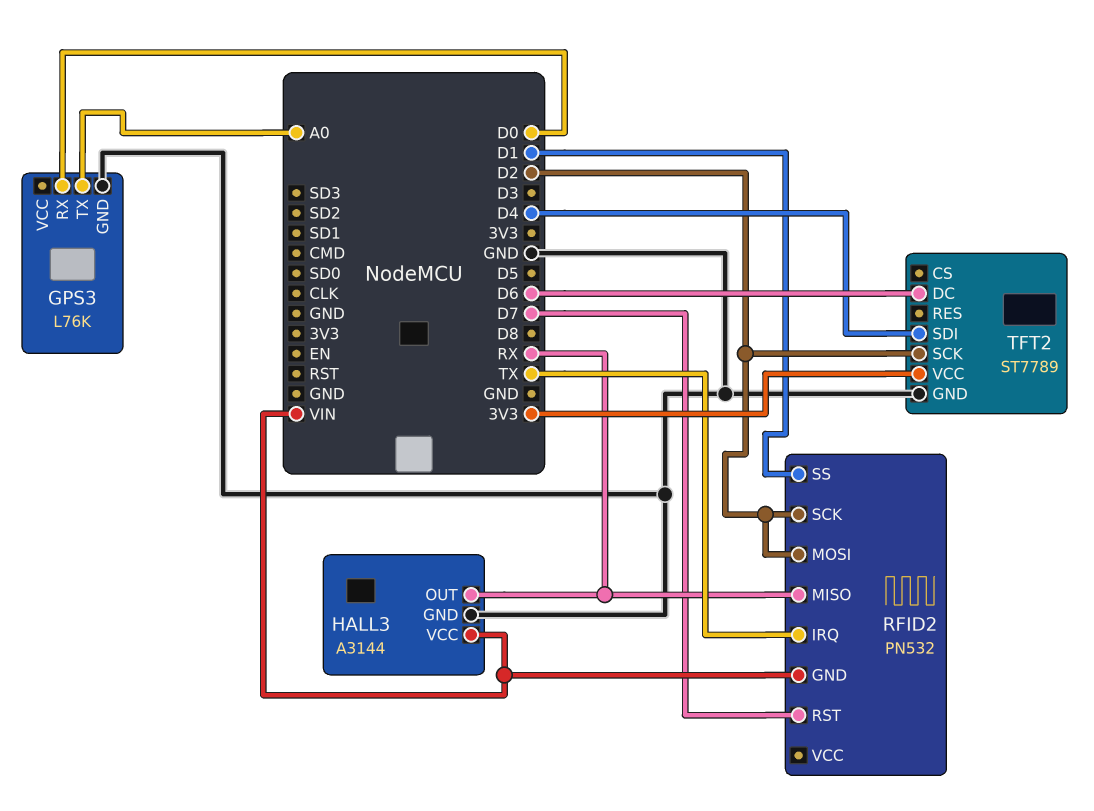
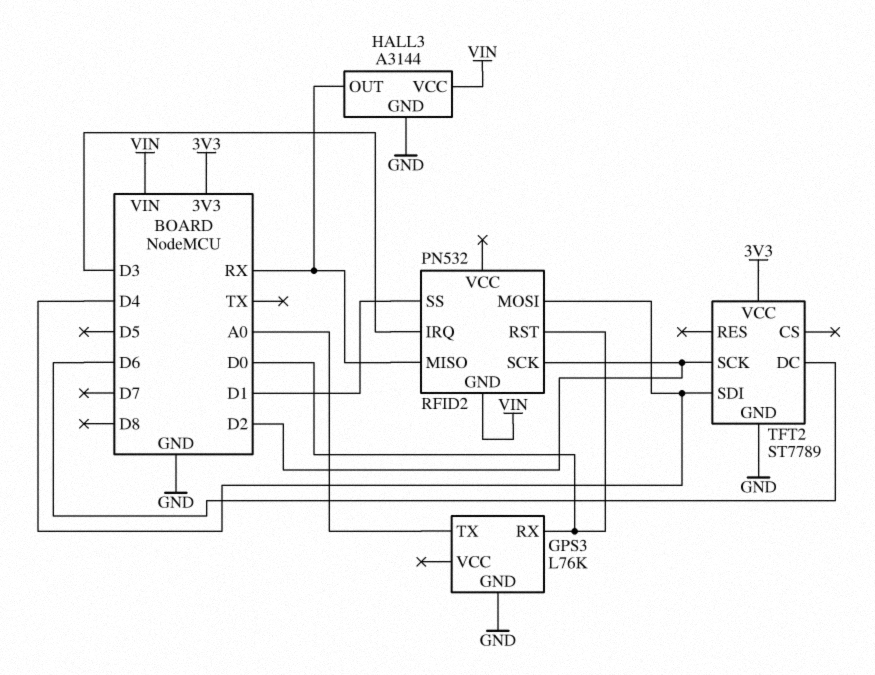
RFID2 pin IRQ: TX -> D3
RFID2 pin MOSI: D2 -> D4
RFID2 pin RST: D7 -> D0

